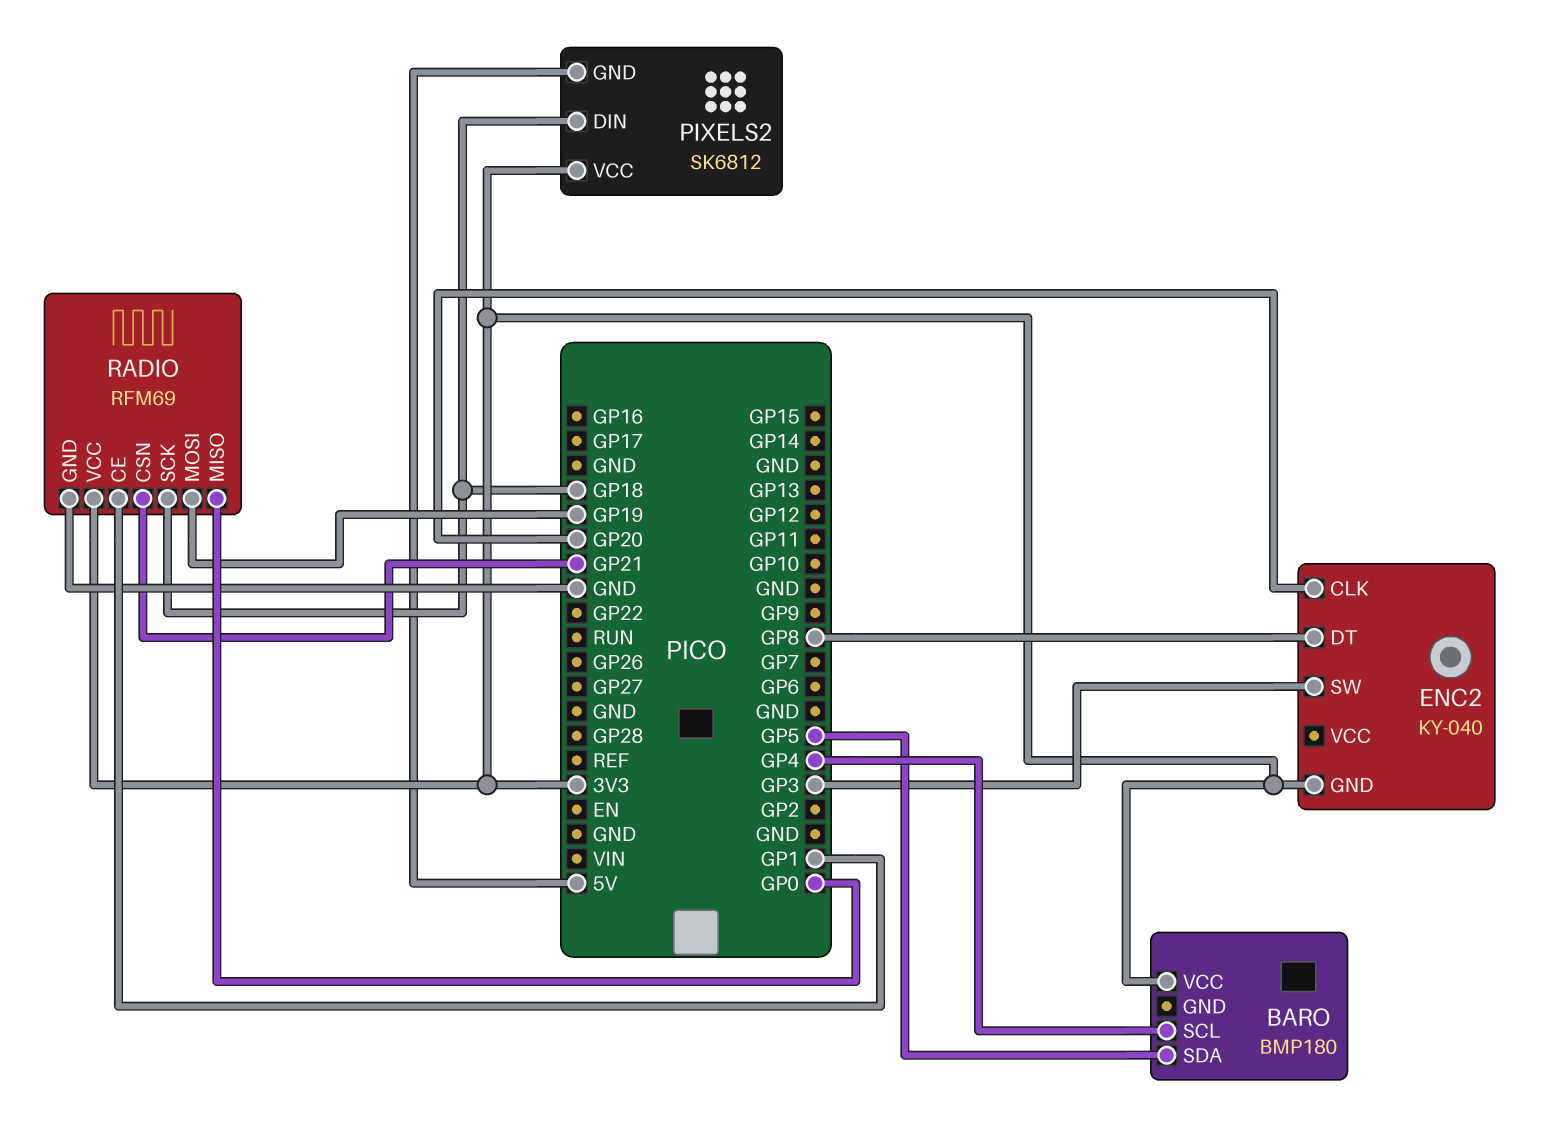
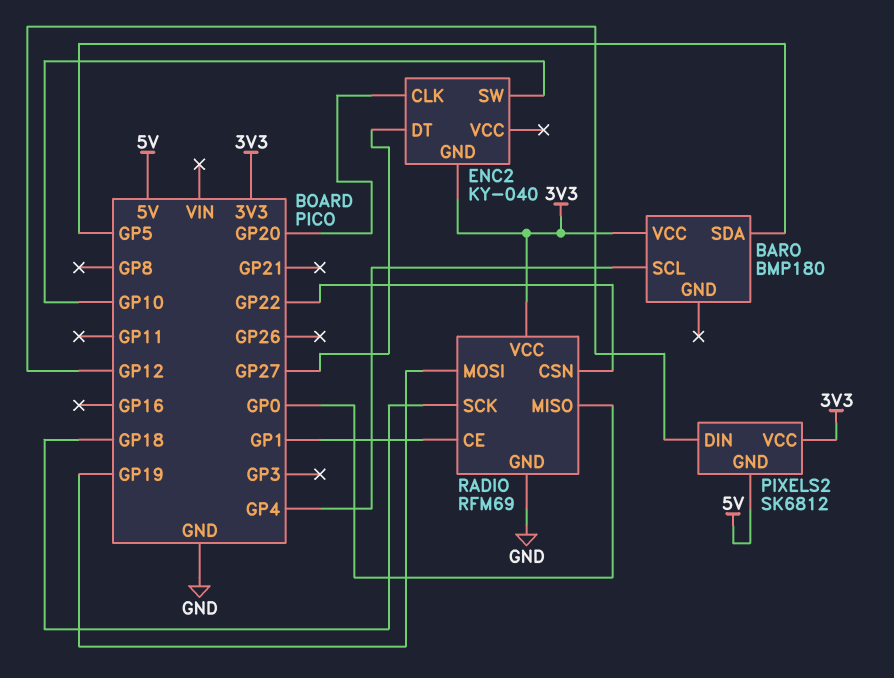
ENC2 pin DT: GP8 -> GP27
ENC2 pin SW: GP3 -> GP10
PIXELS2 pin DIN: GP18 -> GP12
RADIO pin CSN: GP21 -> GP22

